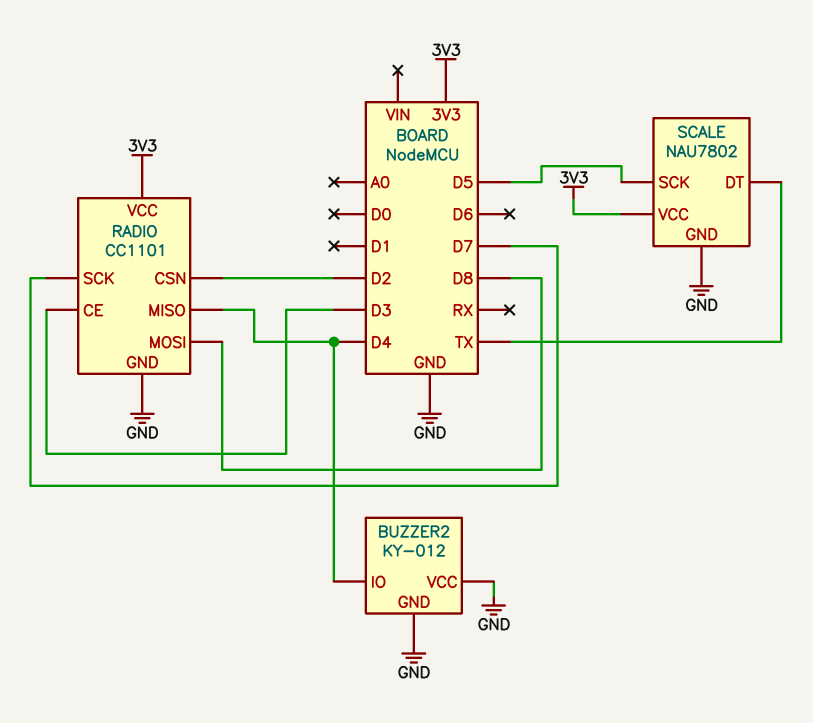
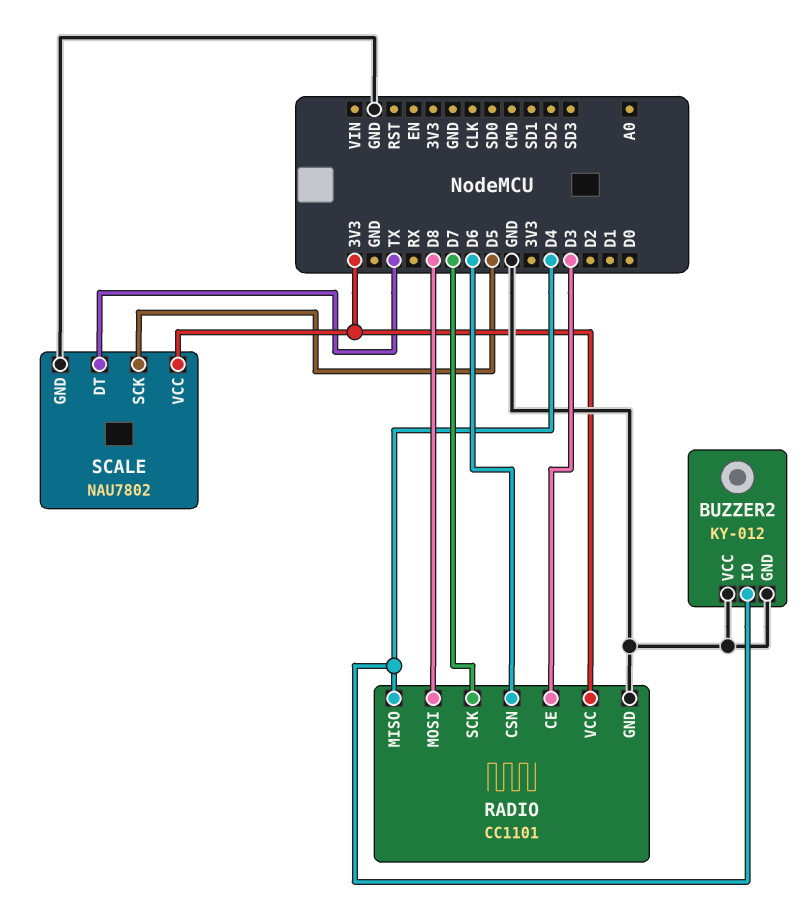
RADIO pin CSN: D2 -> D6

